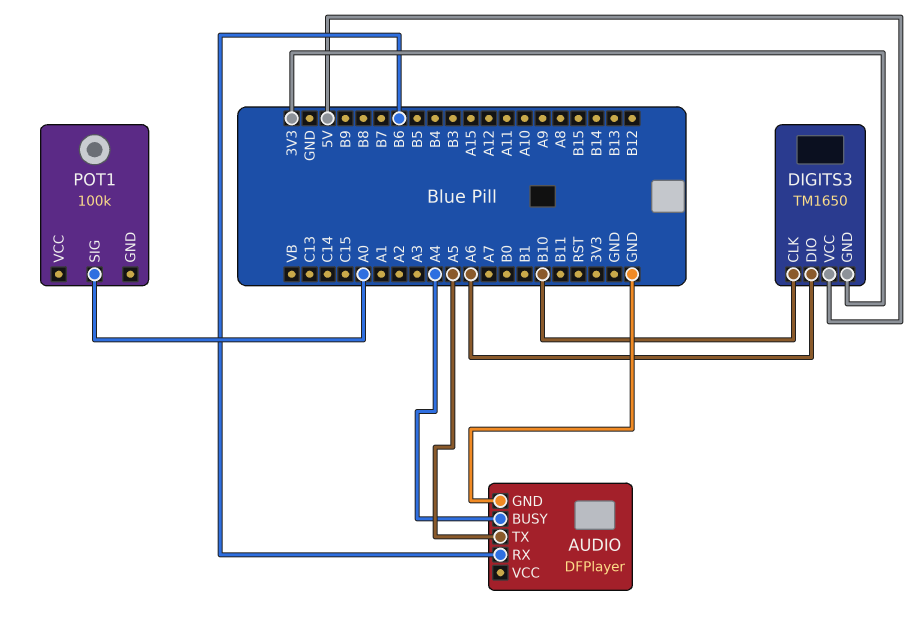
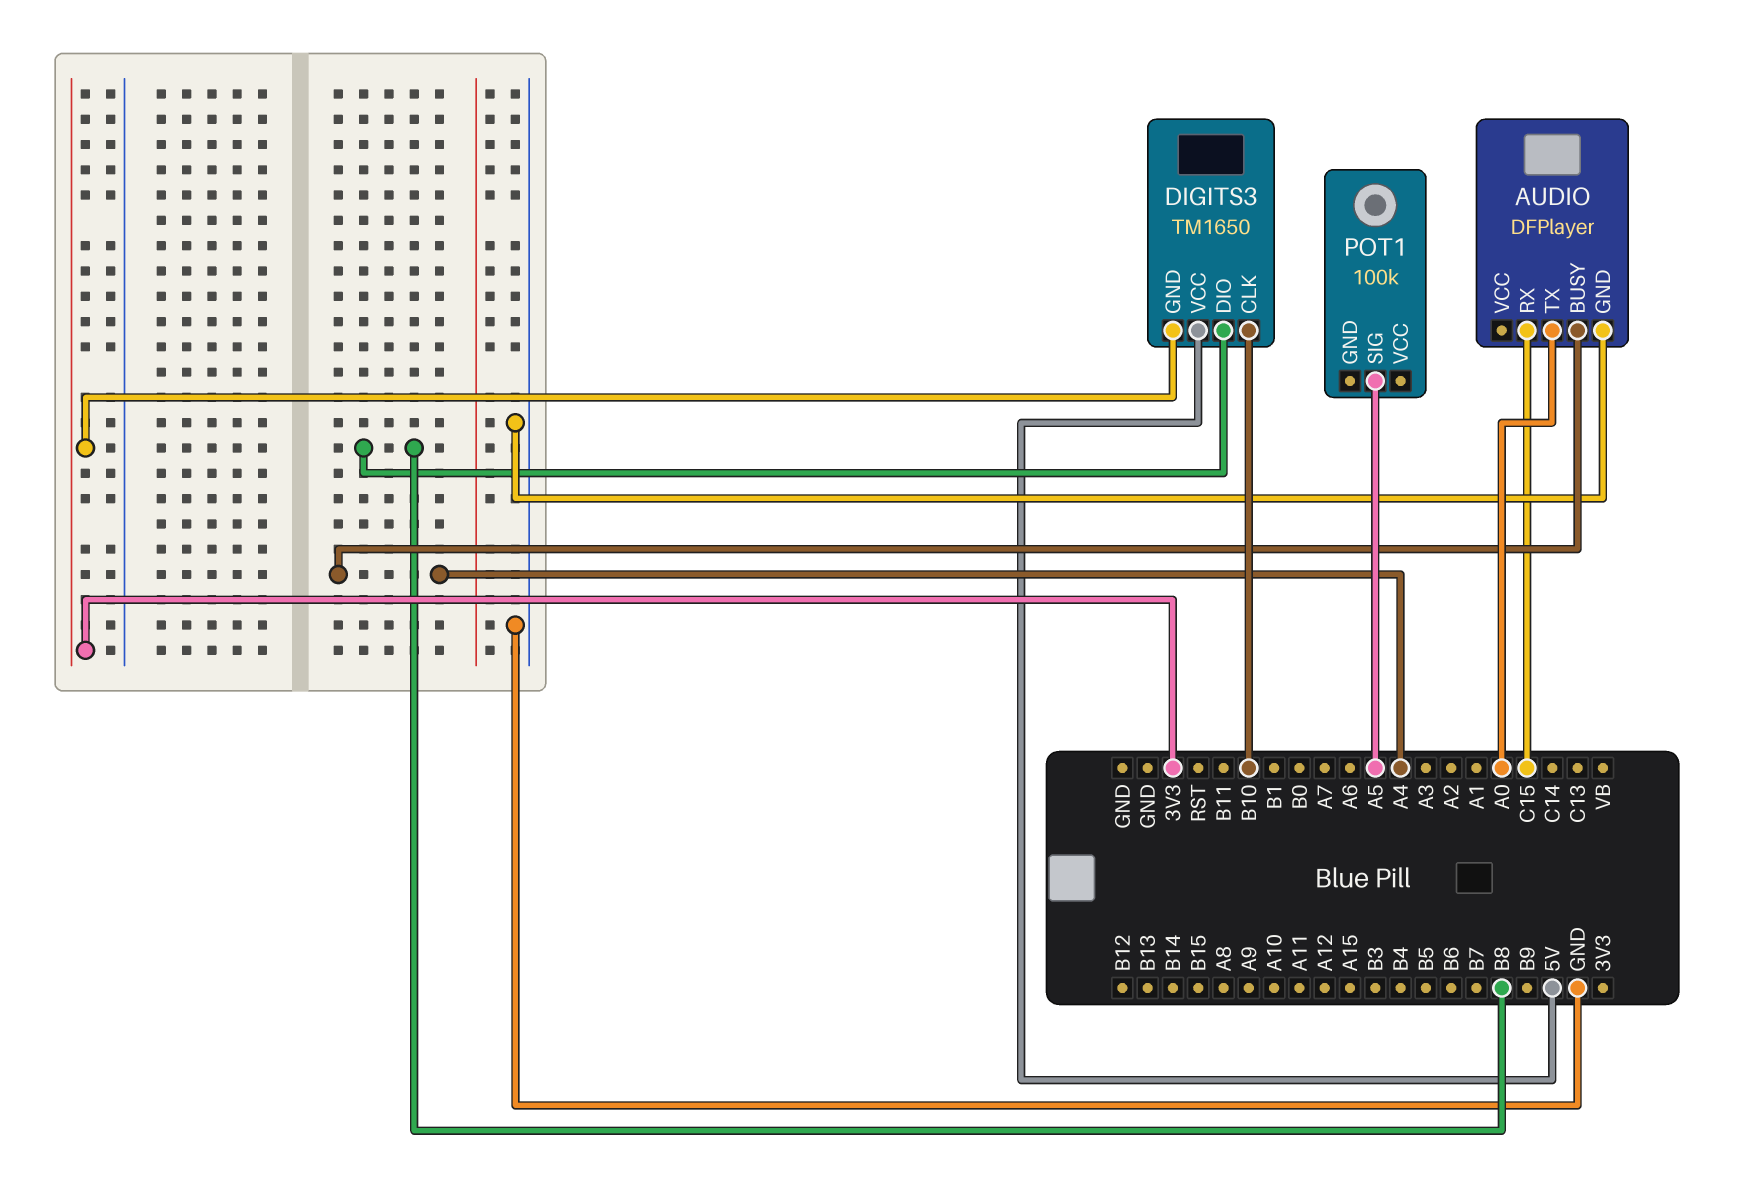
AUDIO pin RX: B6 -> C15
AUDIO pin TX: A5 -> A0
DIGITS3 pin DIO: A6 -> B8
POT1 pin SIG: A0 -> A5

